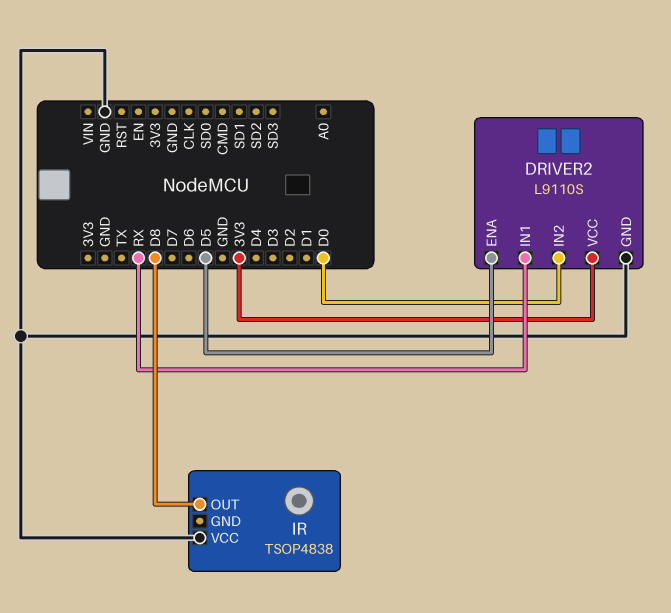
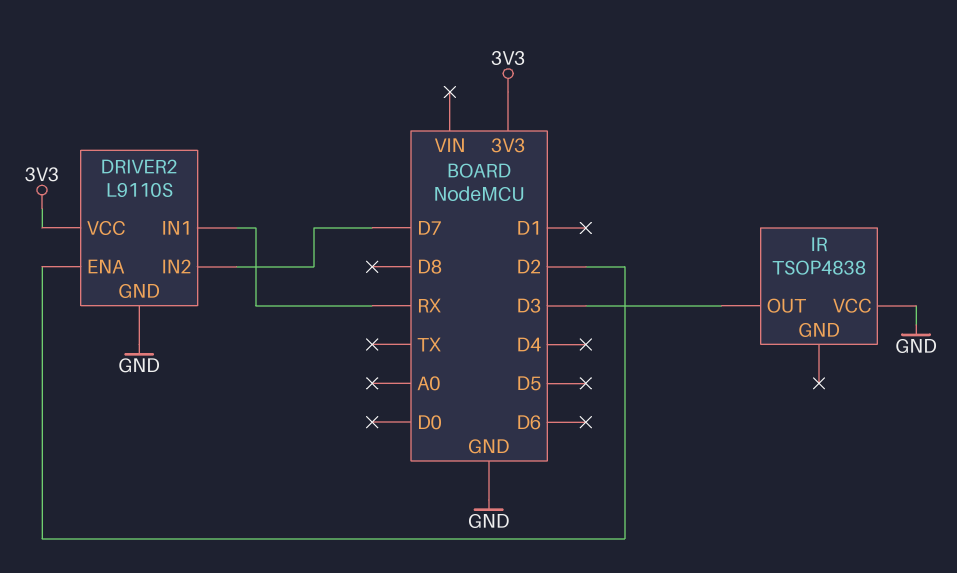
DRIVER2 pin ENA: D5 -> D2
DRIVER2 pin IN2: D0 -> D7
IR pin OUT: D8 -> D3

